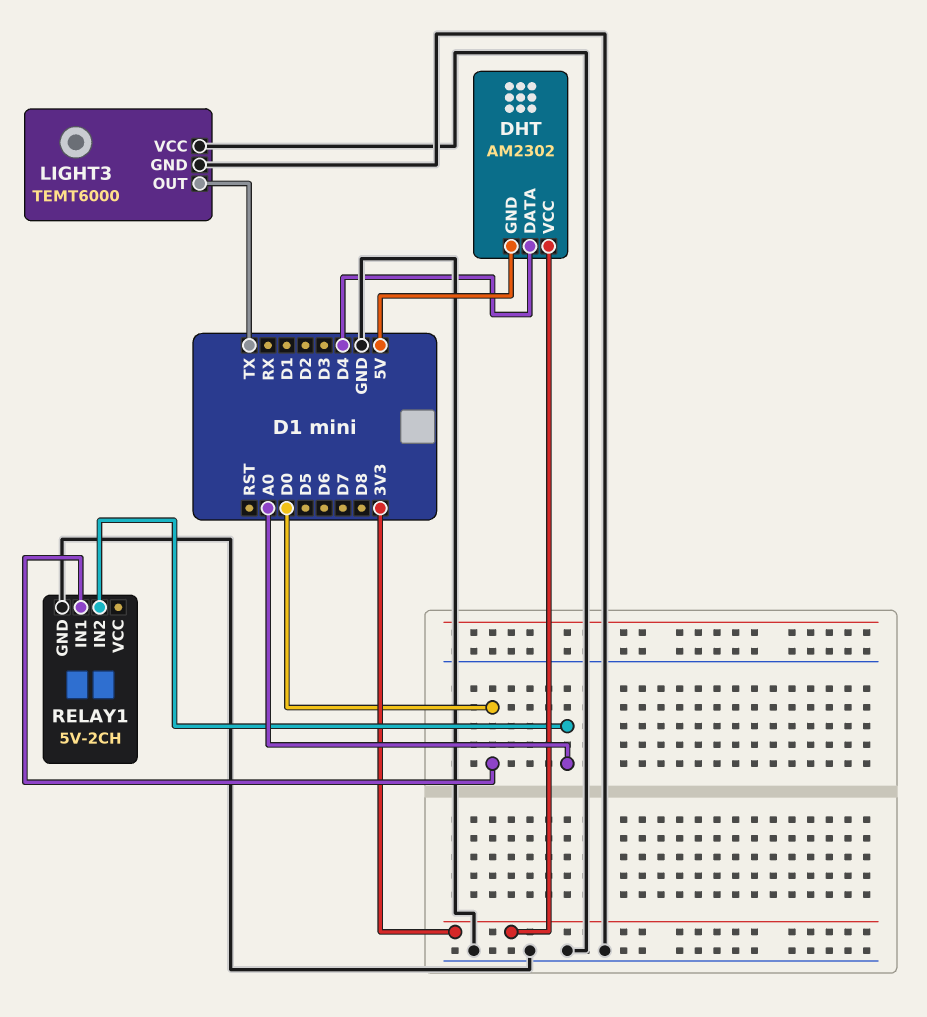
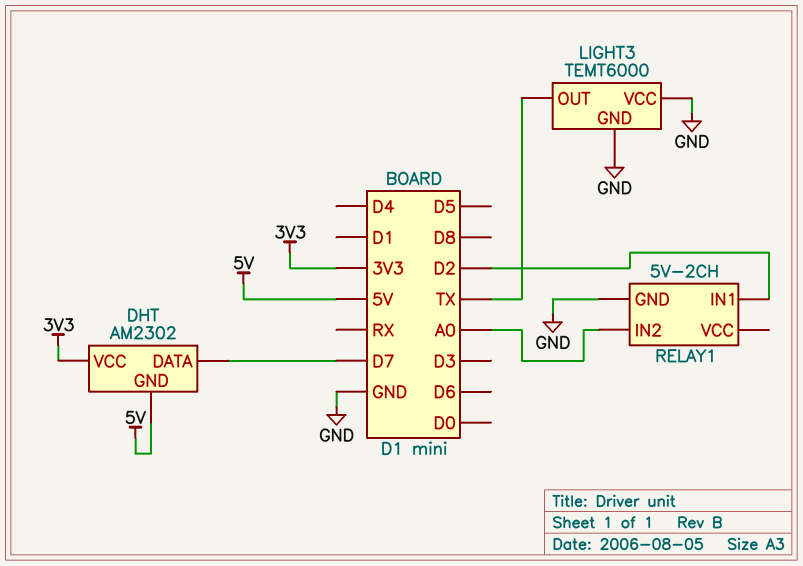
DHT pin DATA: D4 -> D7
RELAY1 pin IN1: D0 -> D2

